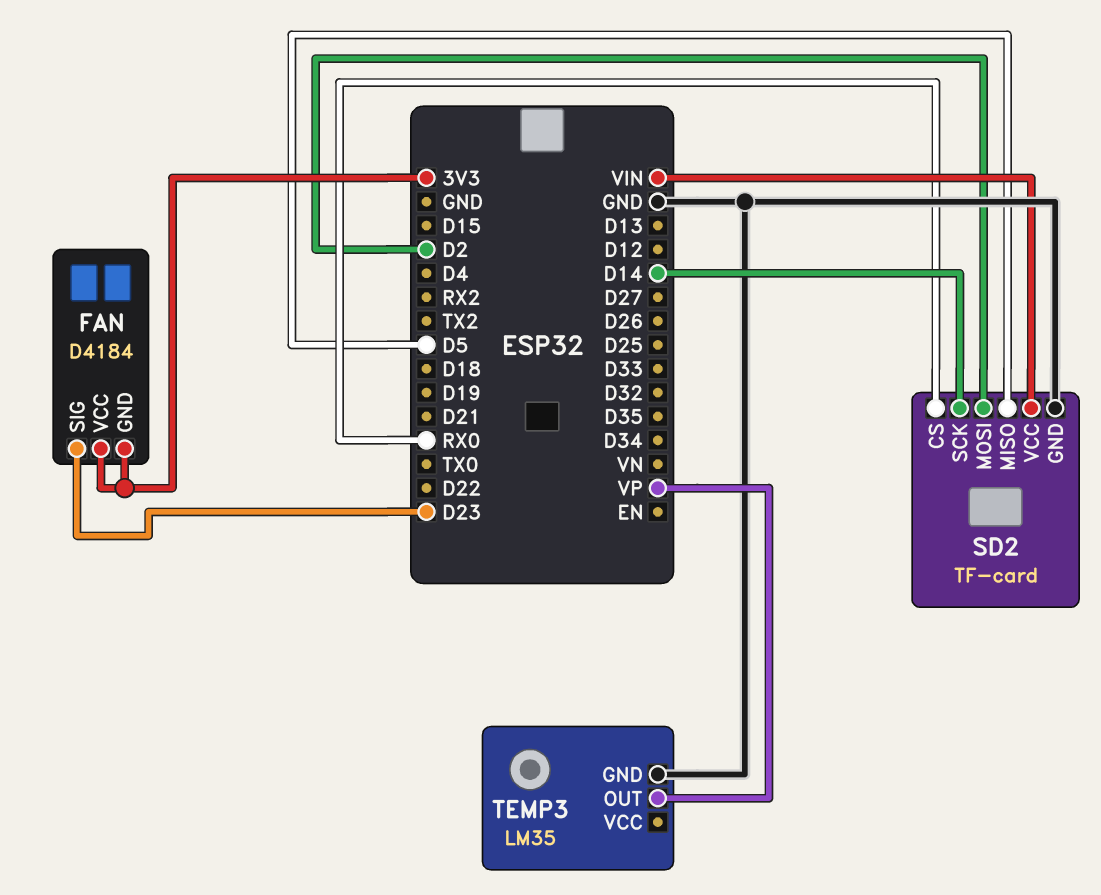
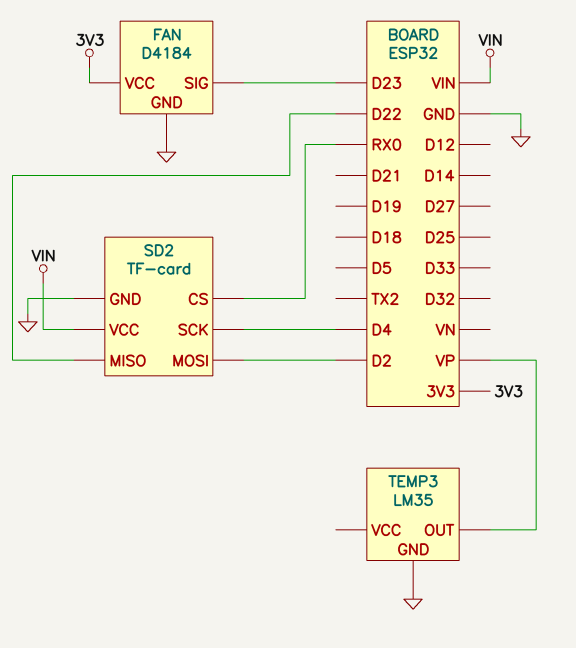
FAN pin GND: 3V3 -> GND
SD2 pin MISO: D5 -> D22
SD2 pin SCK: D14 -> D4

